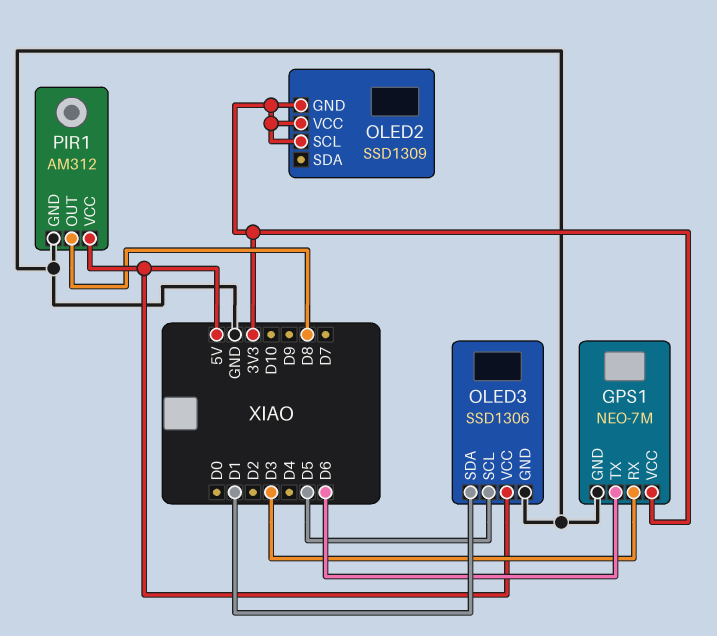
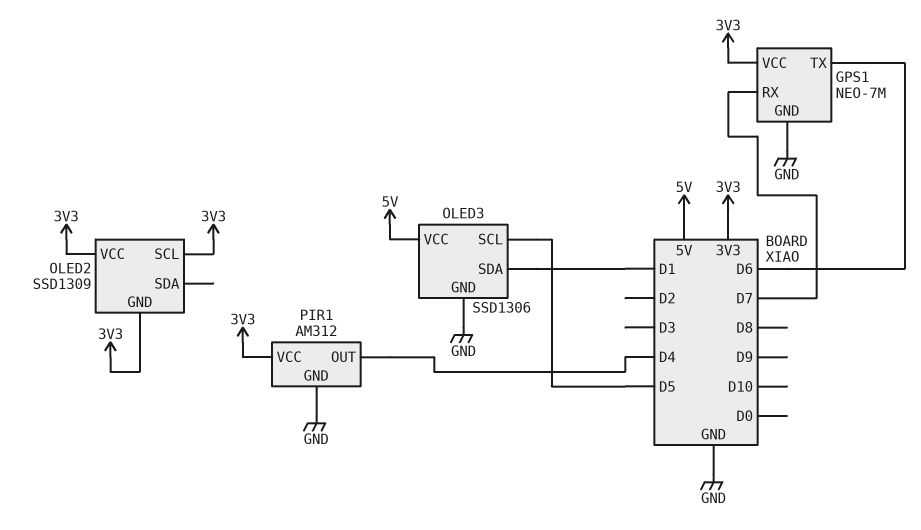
GPS1 pin RX: D3 -> D7
PIR1 pin OUT: D8 -> D4
PIR1 pin VCC: 5V -> 3V3

